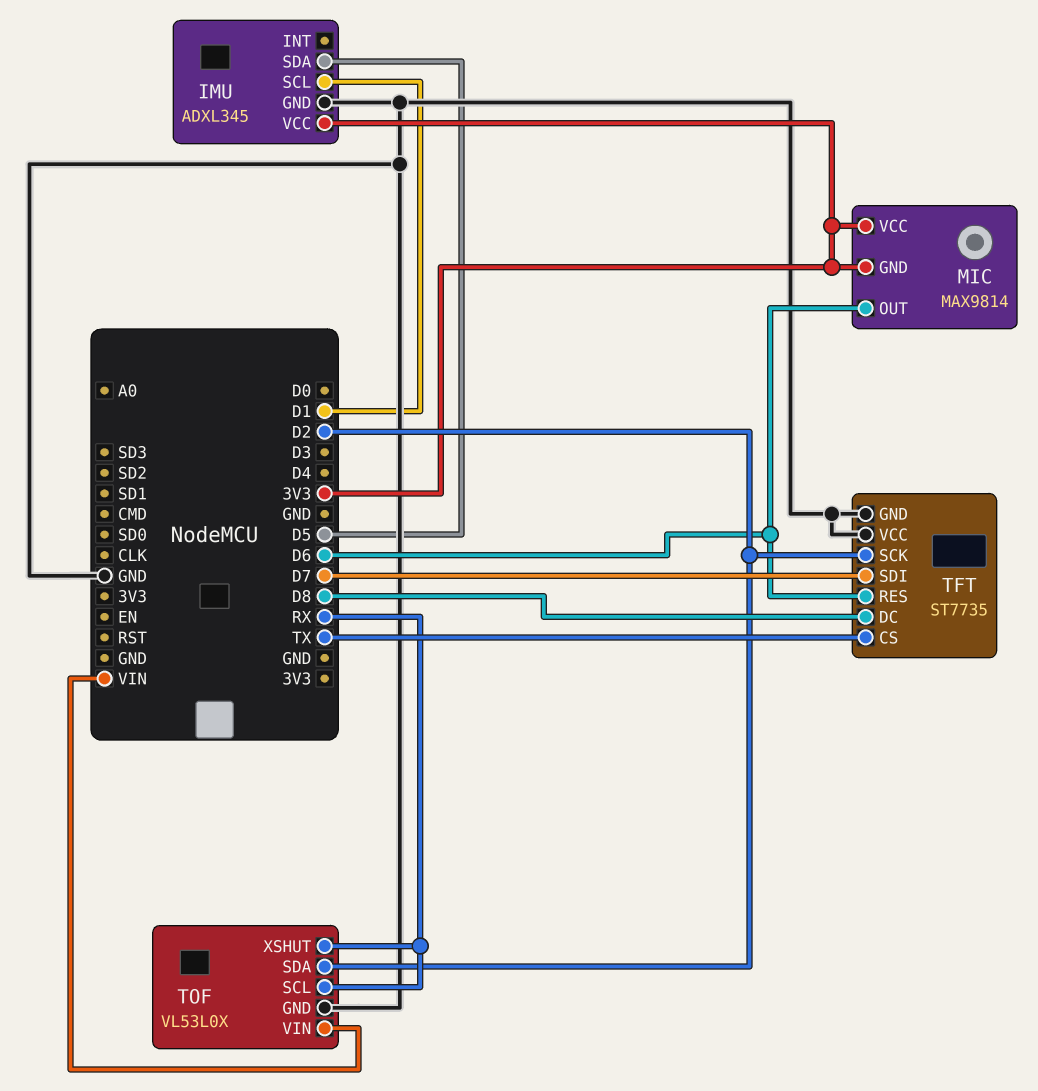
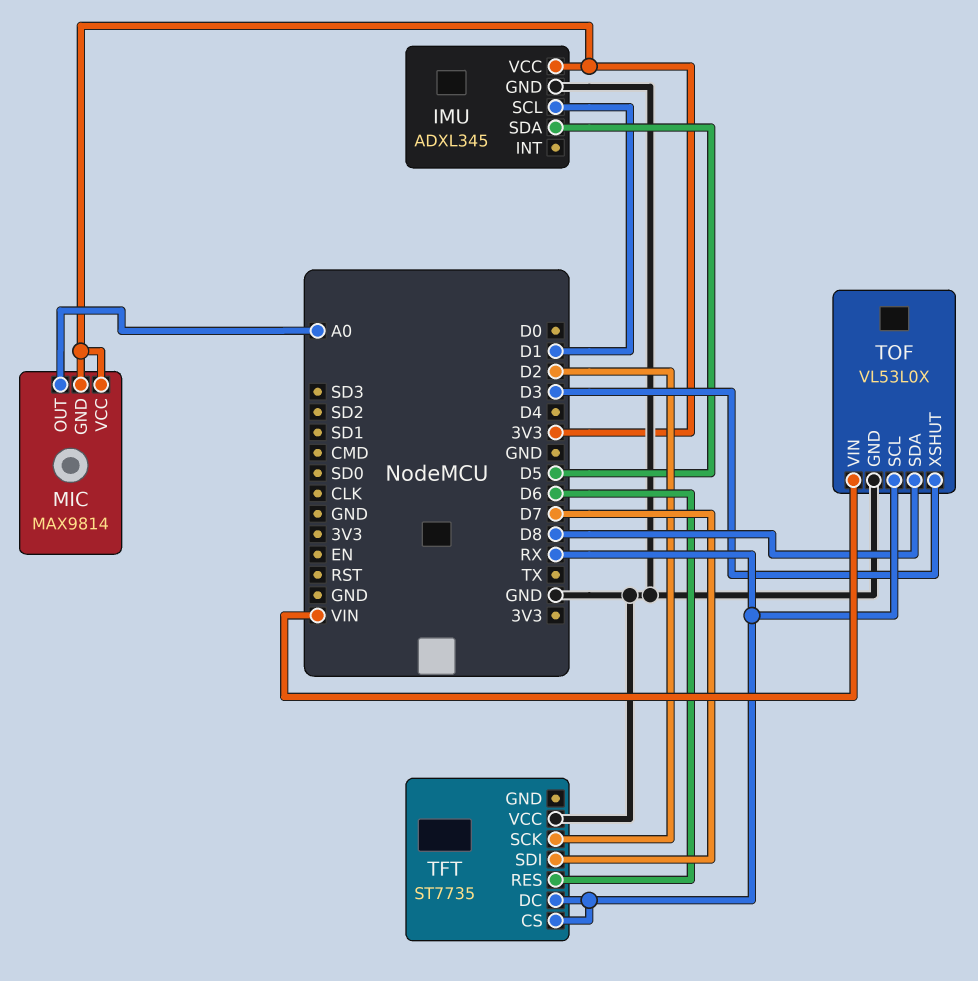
MIC pin OUT: D6 -> A0
TFT pin CS: TX -> RX
TFT pin DC: D8 -> RX
TFT pin GND: GND -> none
TOF pin SDA: D2 -> D8
TOF pin XSHUT: RX -> D3

